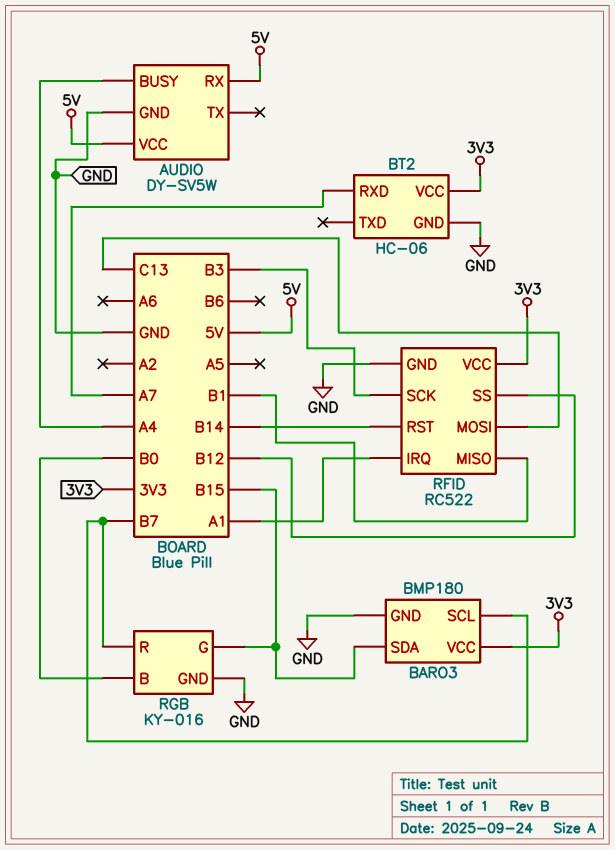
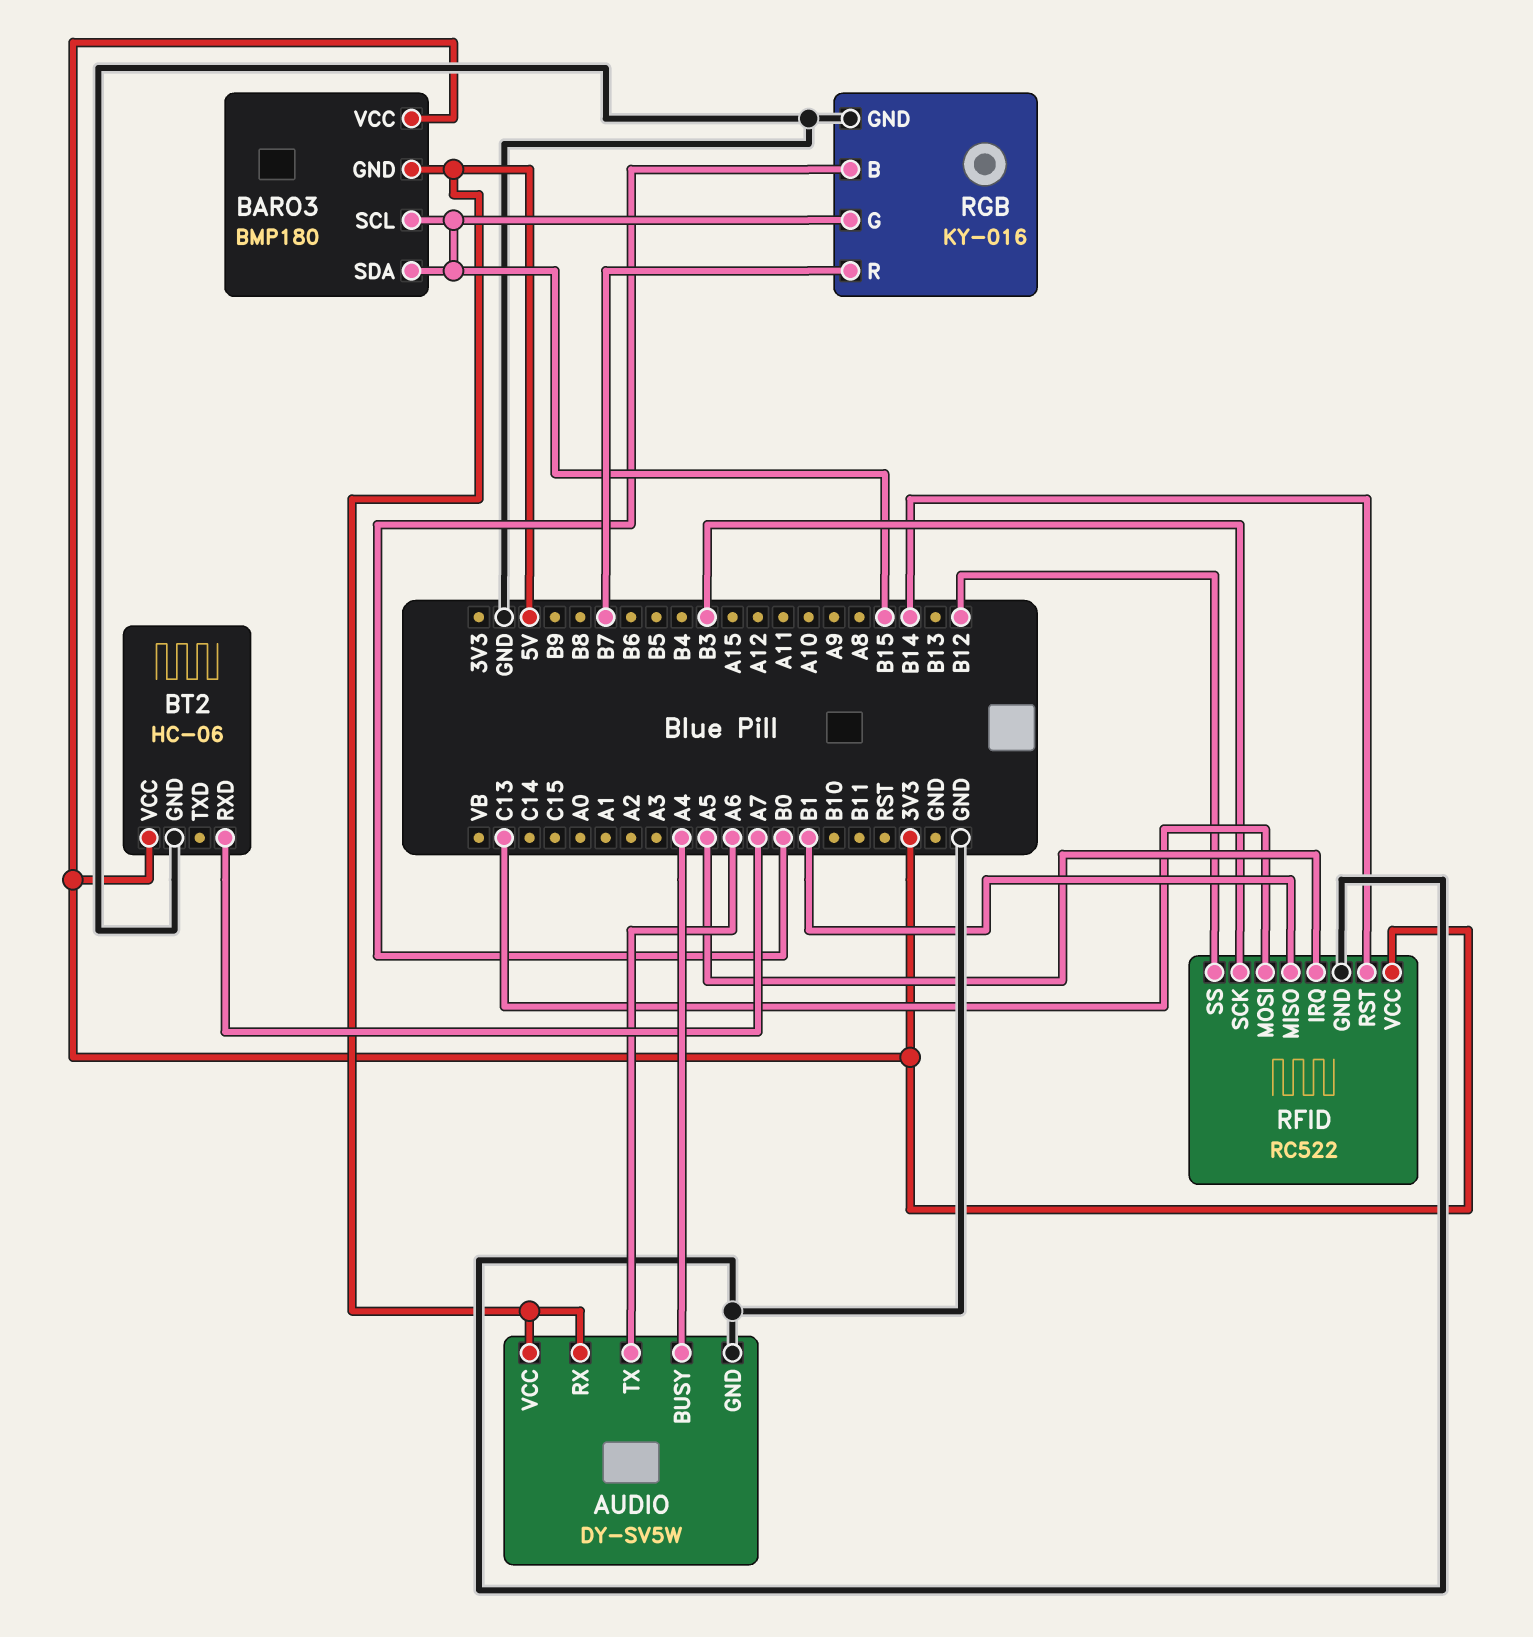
AUDIO pin TX: none -> A6
BARO3 pin GND: GND -> 5V
BARO3 pin SCL: B7 -> B15
RFID pin IRQ: A1 -> A5

